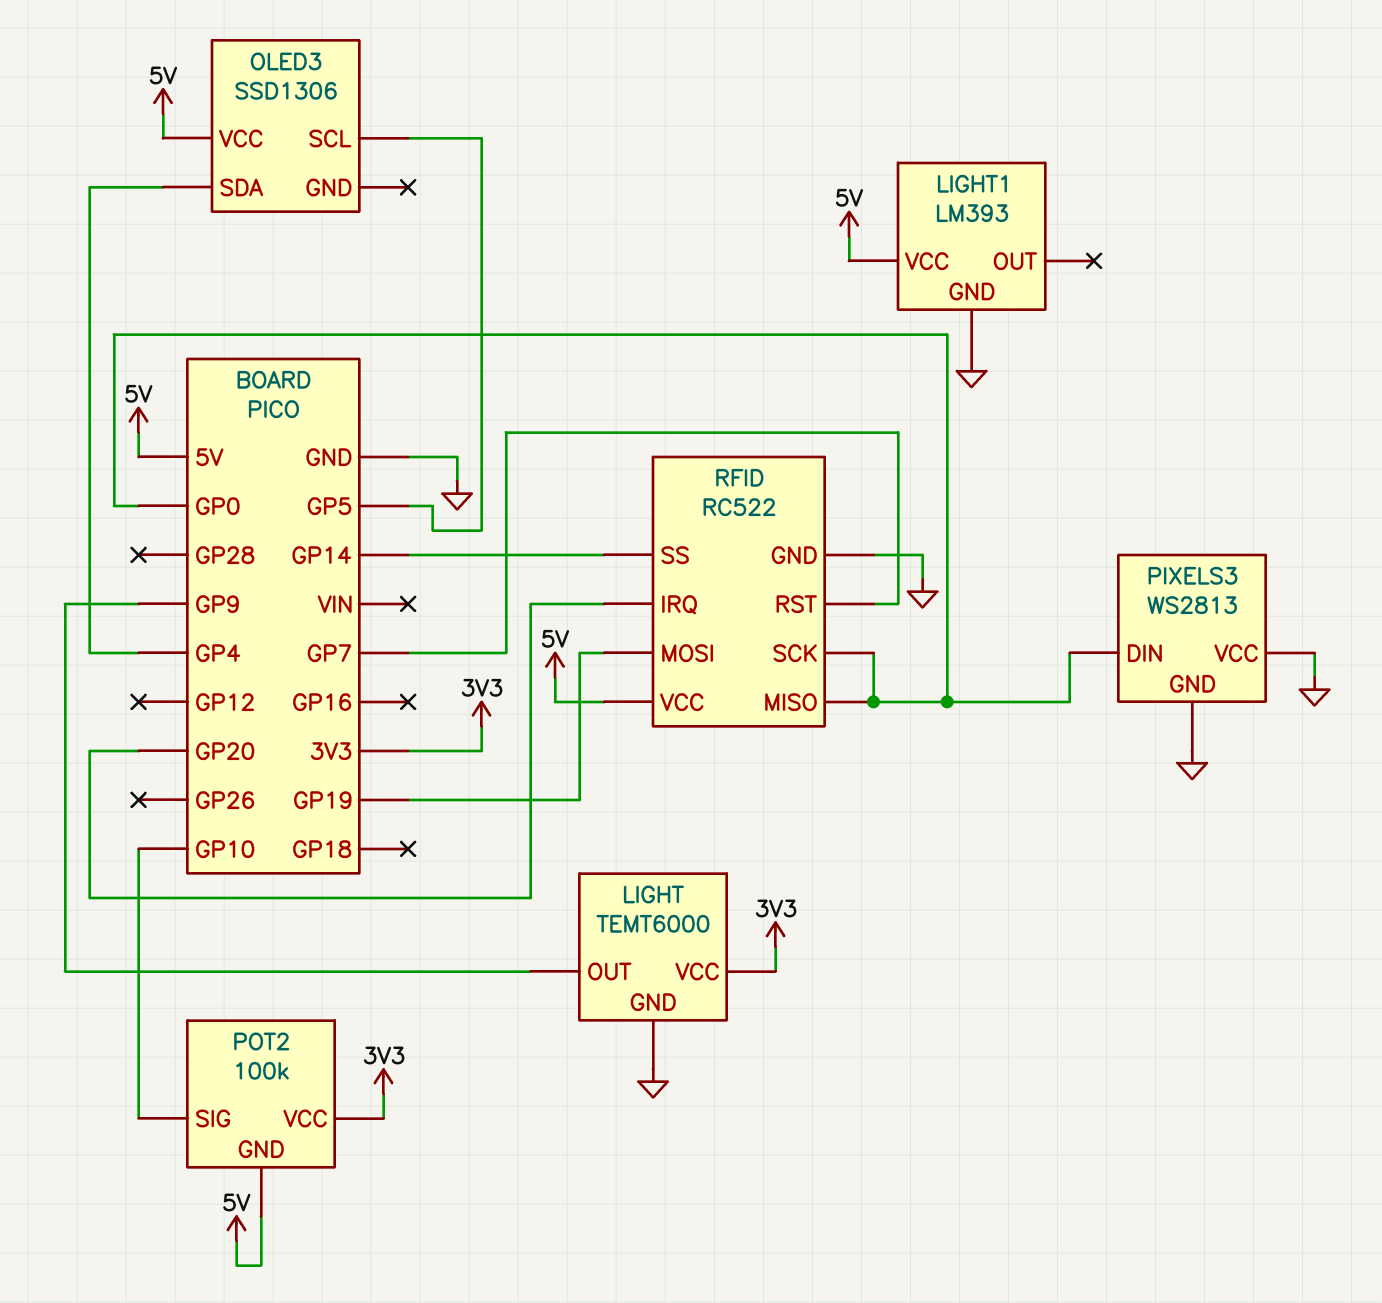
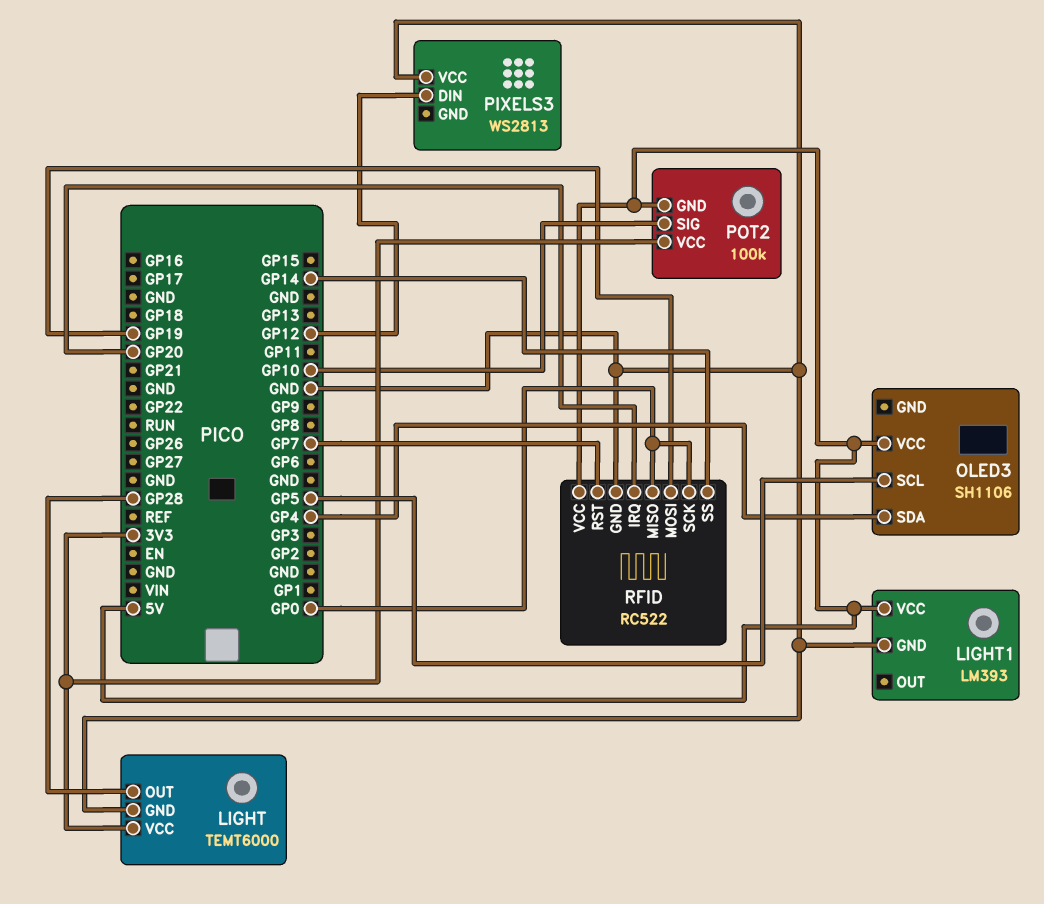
LIGHT pin OUT: GP9 -> GP28
OLED3: SSD1306 -> SH1106
PIXELS3 pin DIN: GP0 -> GP12
PIXELS3 pin GND: GND -> none

